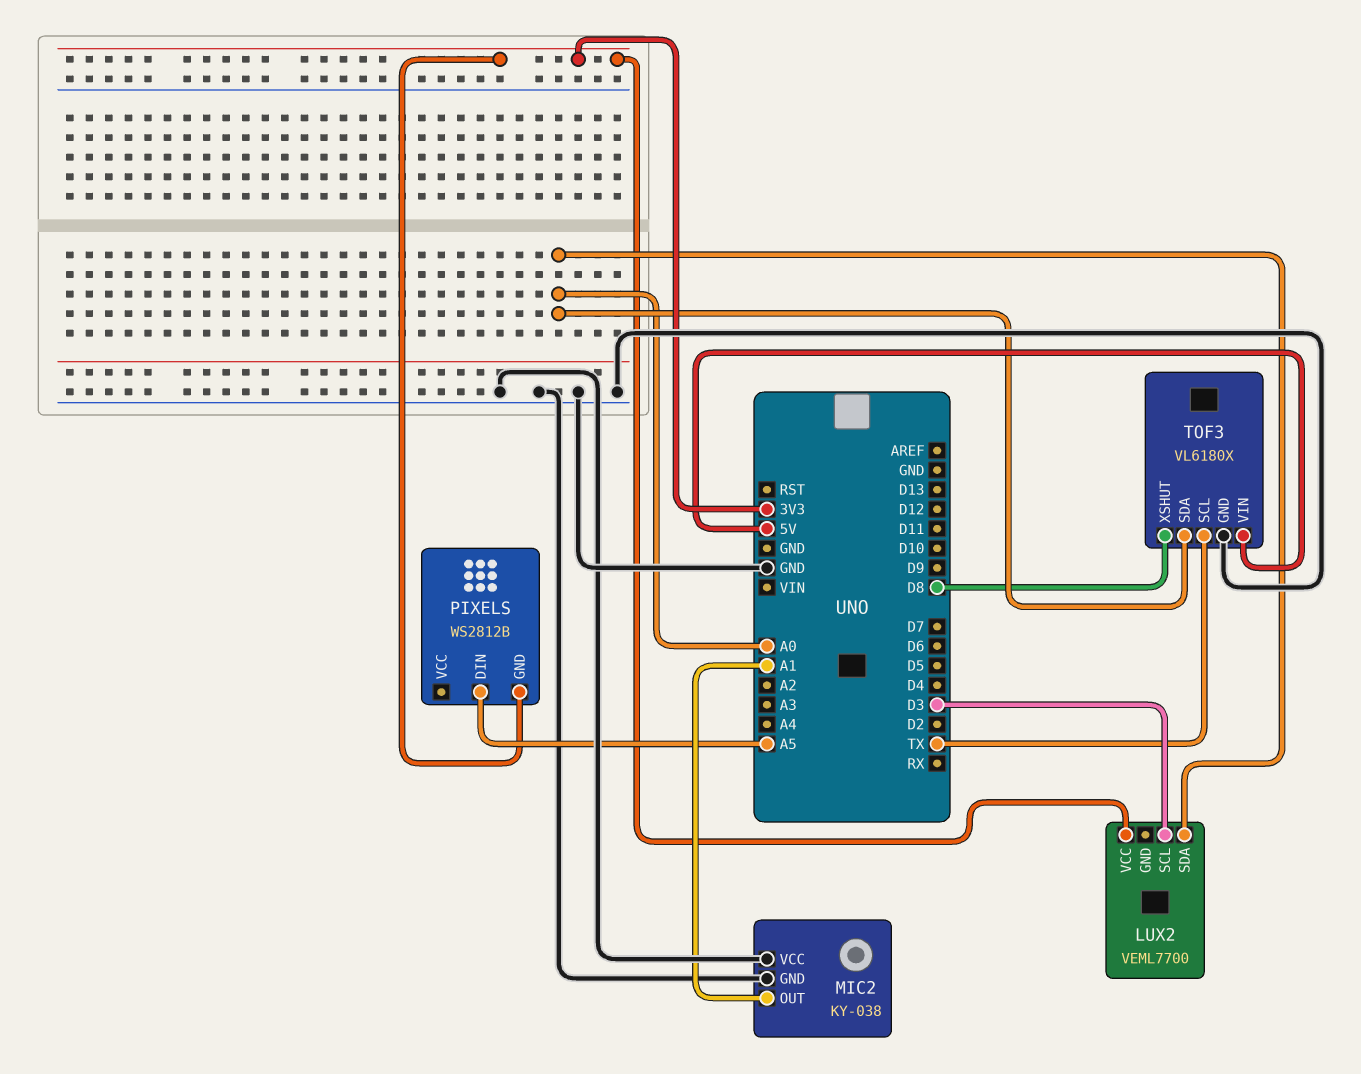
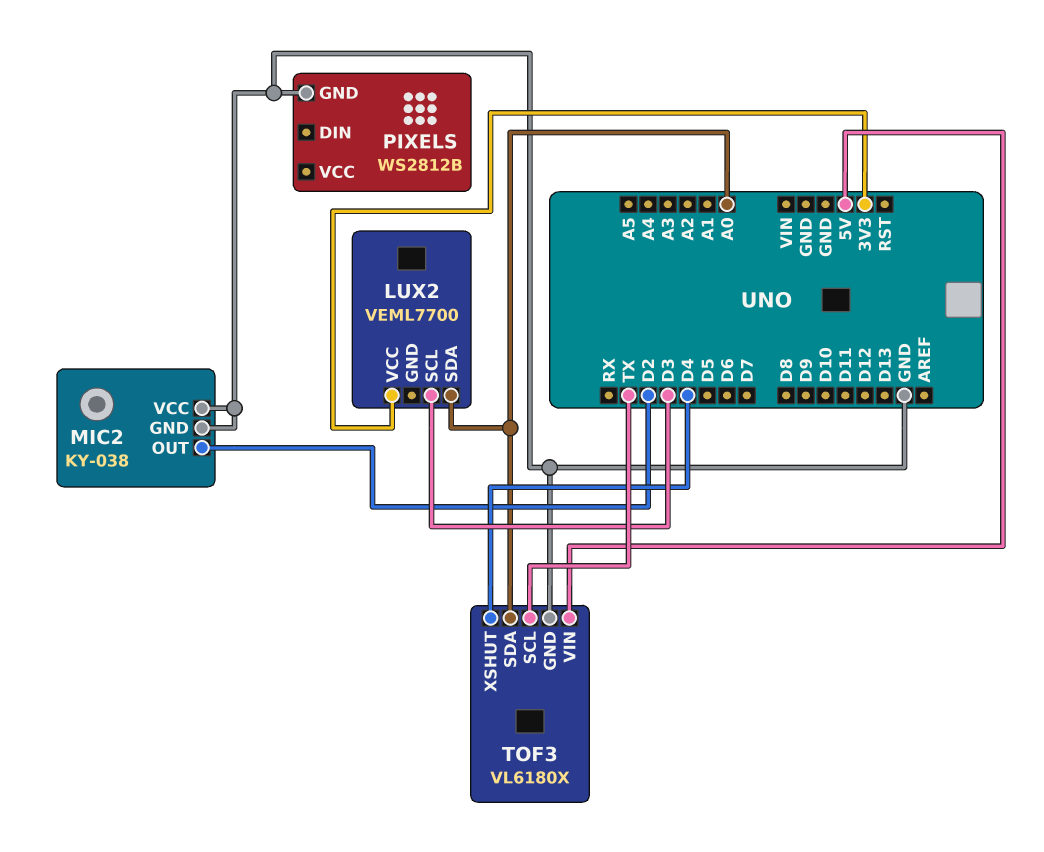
MIC2 pin OUT: A1 -> D2
PIXELS pin DIN: A5 -> none
PIXELS pin GND: 3V3 -> GND
TOF3 pin XSHUT: D8 -> D4

